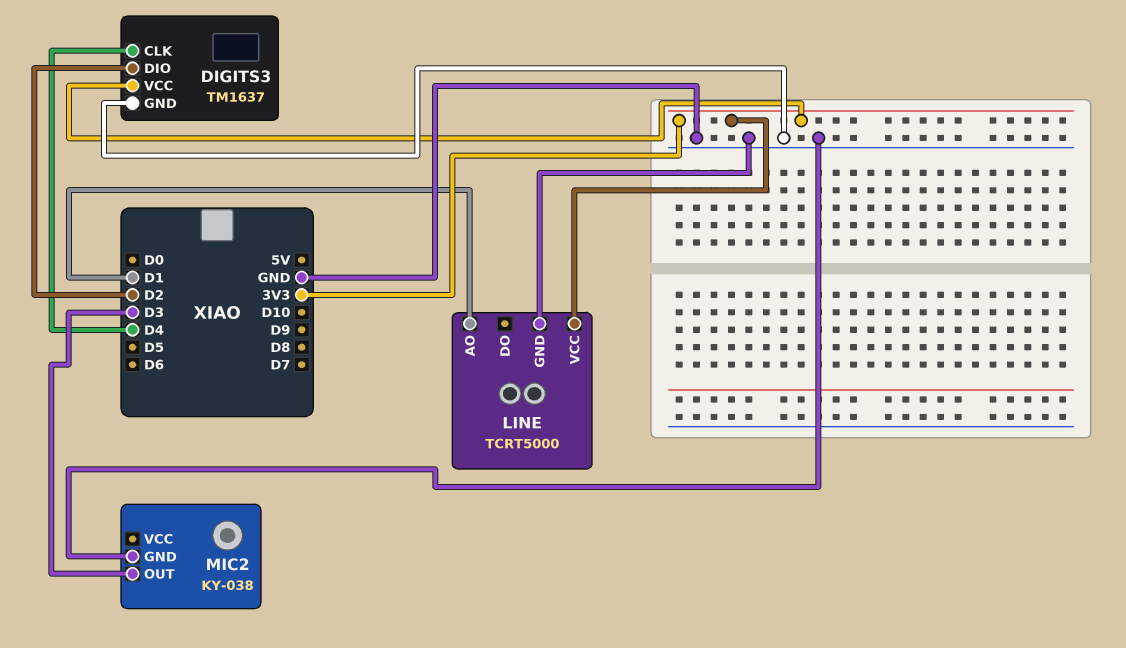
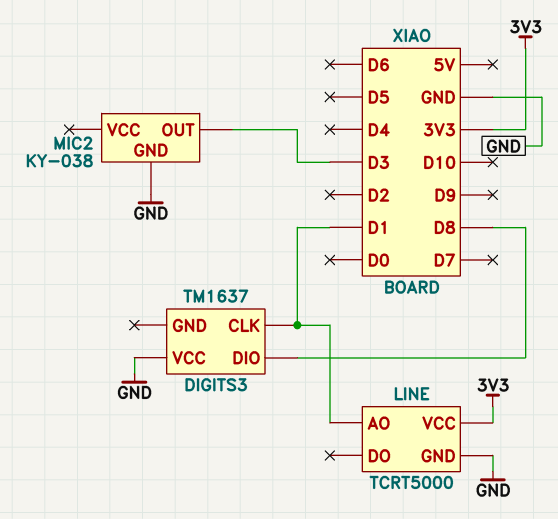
DIGITS3 pin CLK: D4 -> D1
DIGITS3 pin DIO: D2 -> D8
DIGITS3 pin GND: GND -> none
DIGITS3 pin VCC: 3V3 -> GND

